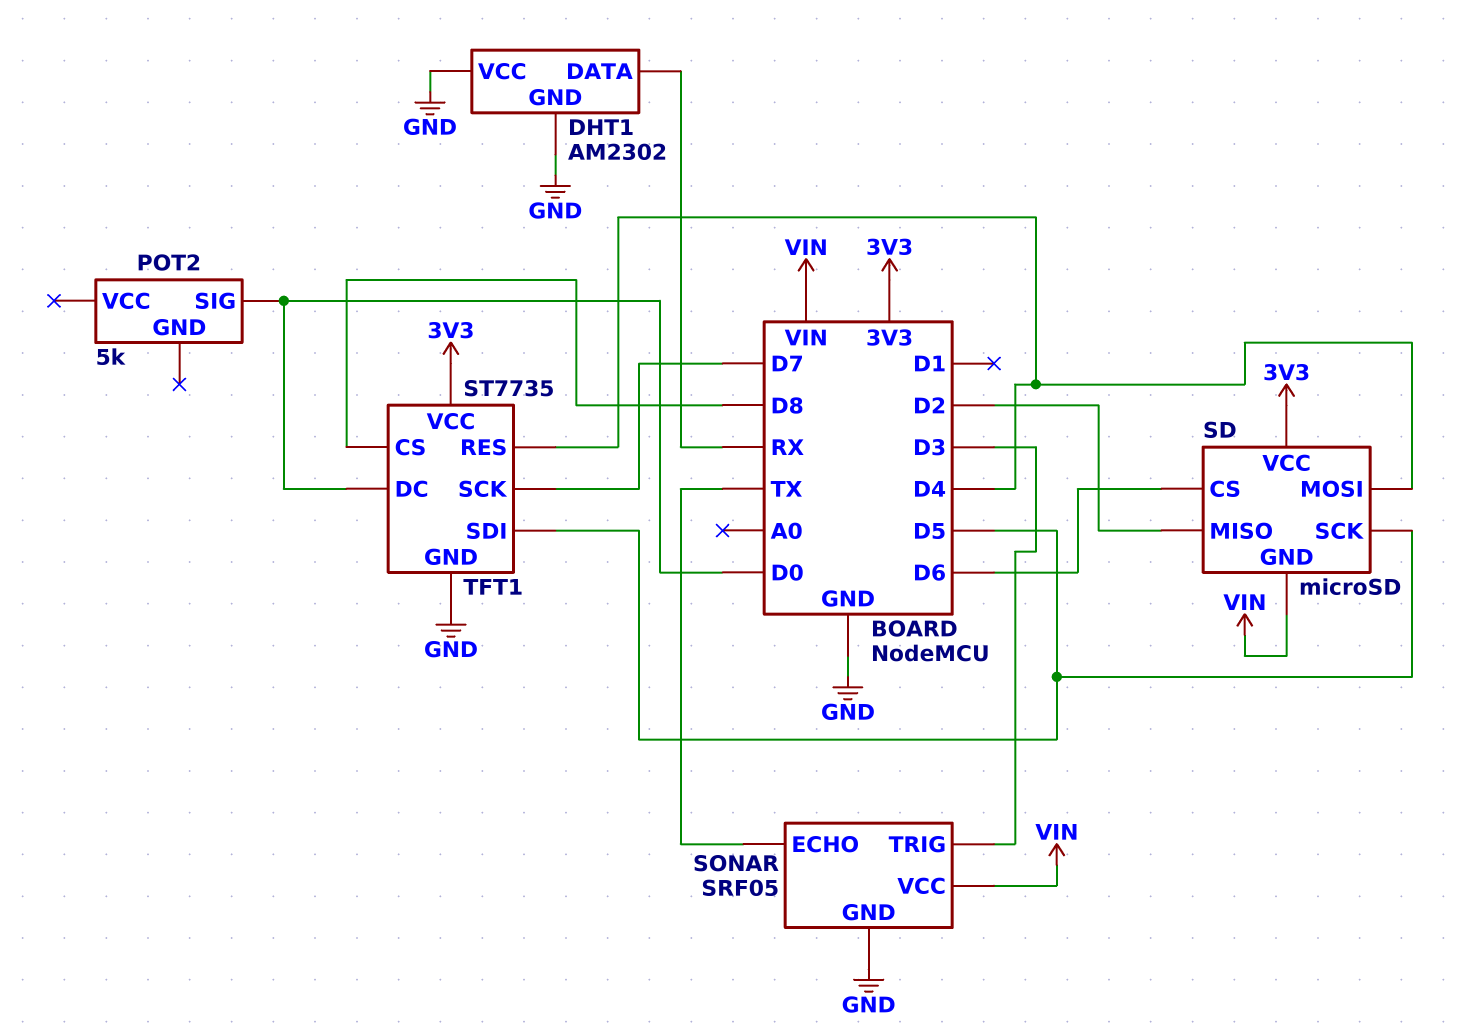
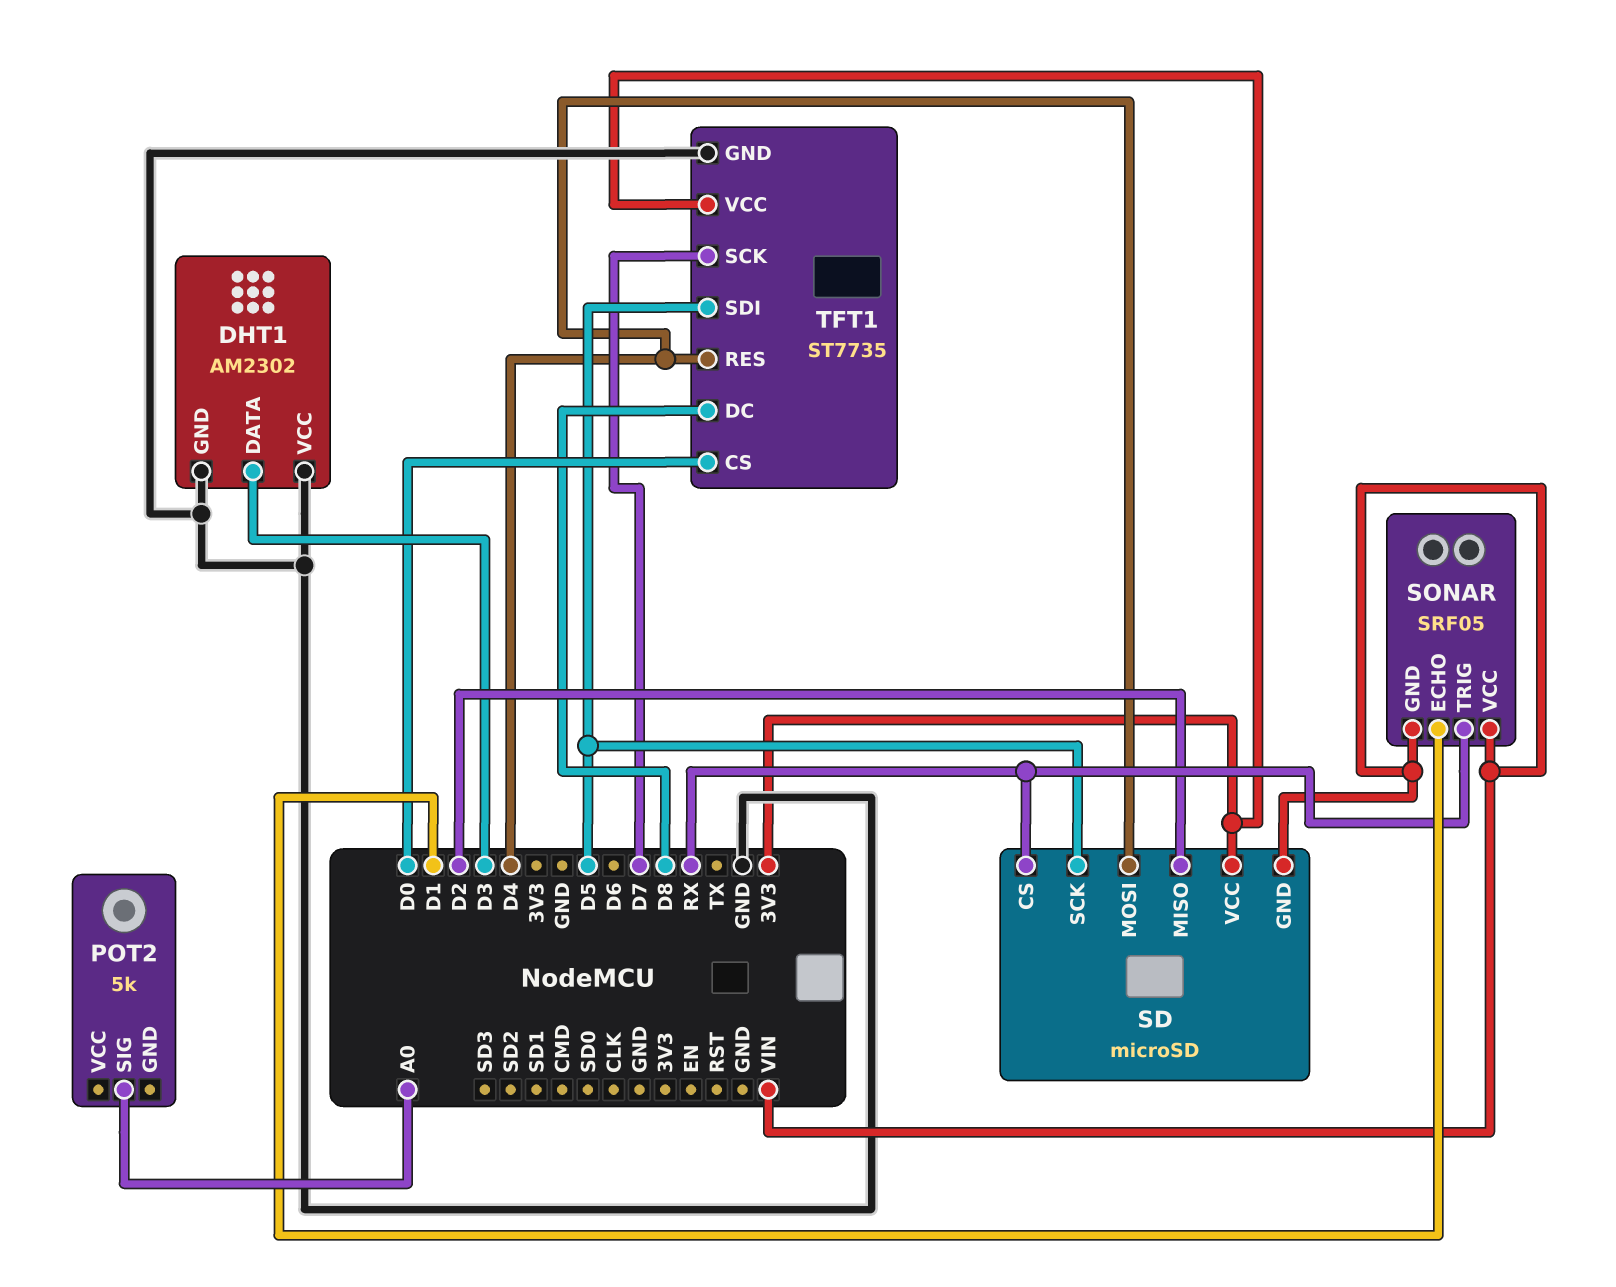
DHT1 pin DATA: RX -> D3
POT2 pin SIG: D0 -> A0
SD pin CS: D6 -> RX
SONAR pin ECHO: TX -> D1
SONAR pin GND: GND -> VIN
SONAR pin TRIG: D3 -> RX
TFT1 pin CS: D8 -> D0
TFT1 pin DC: D0 -> D8

